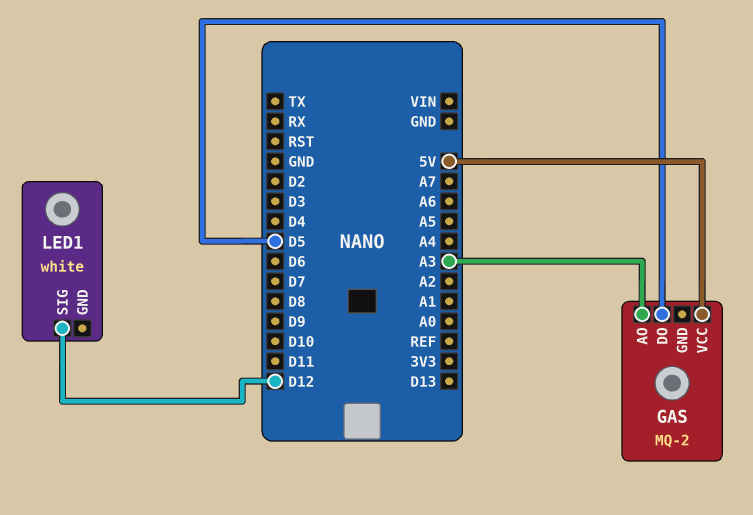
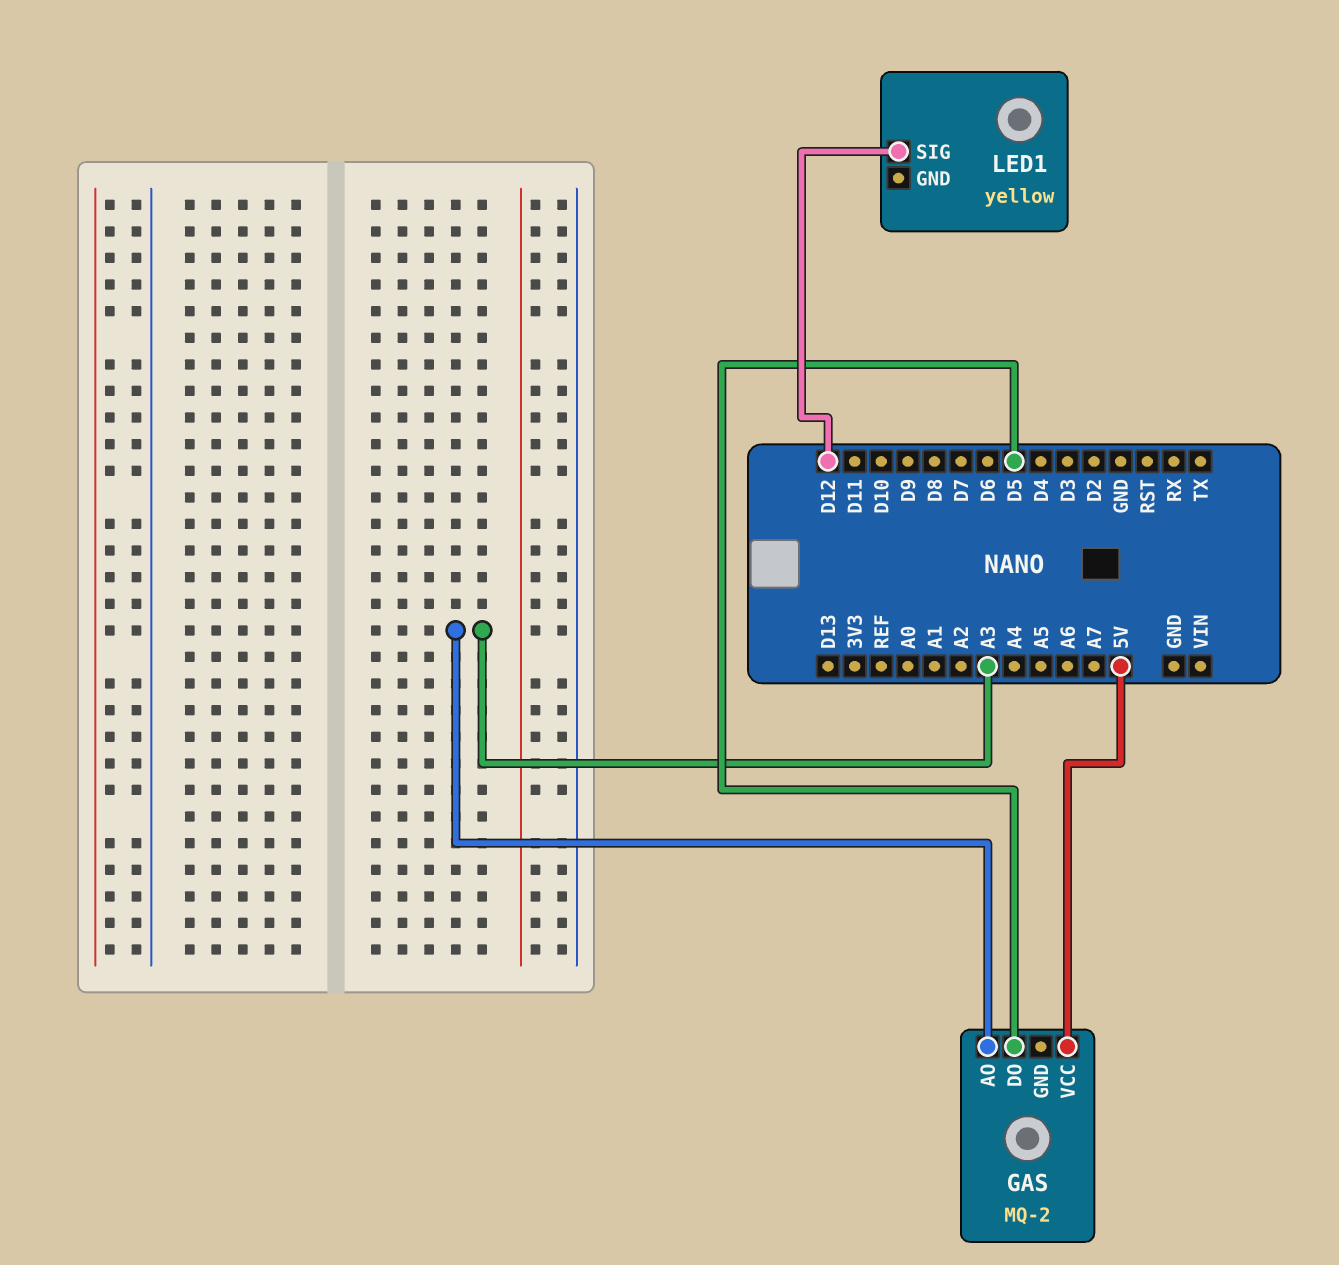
LED1: white -> yellow

